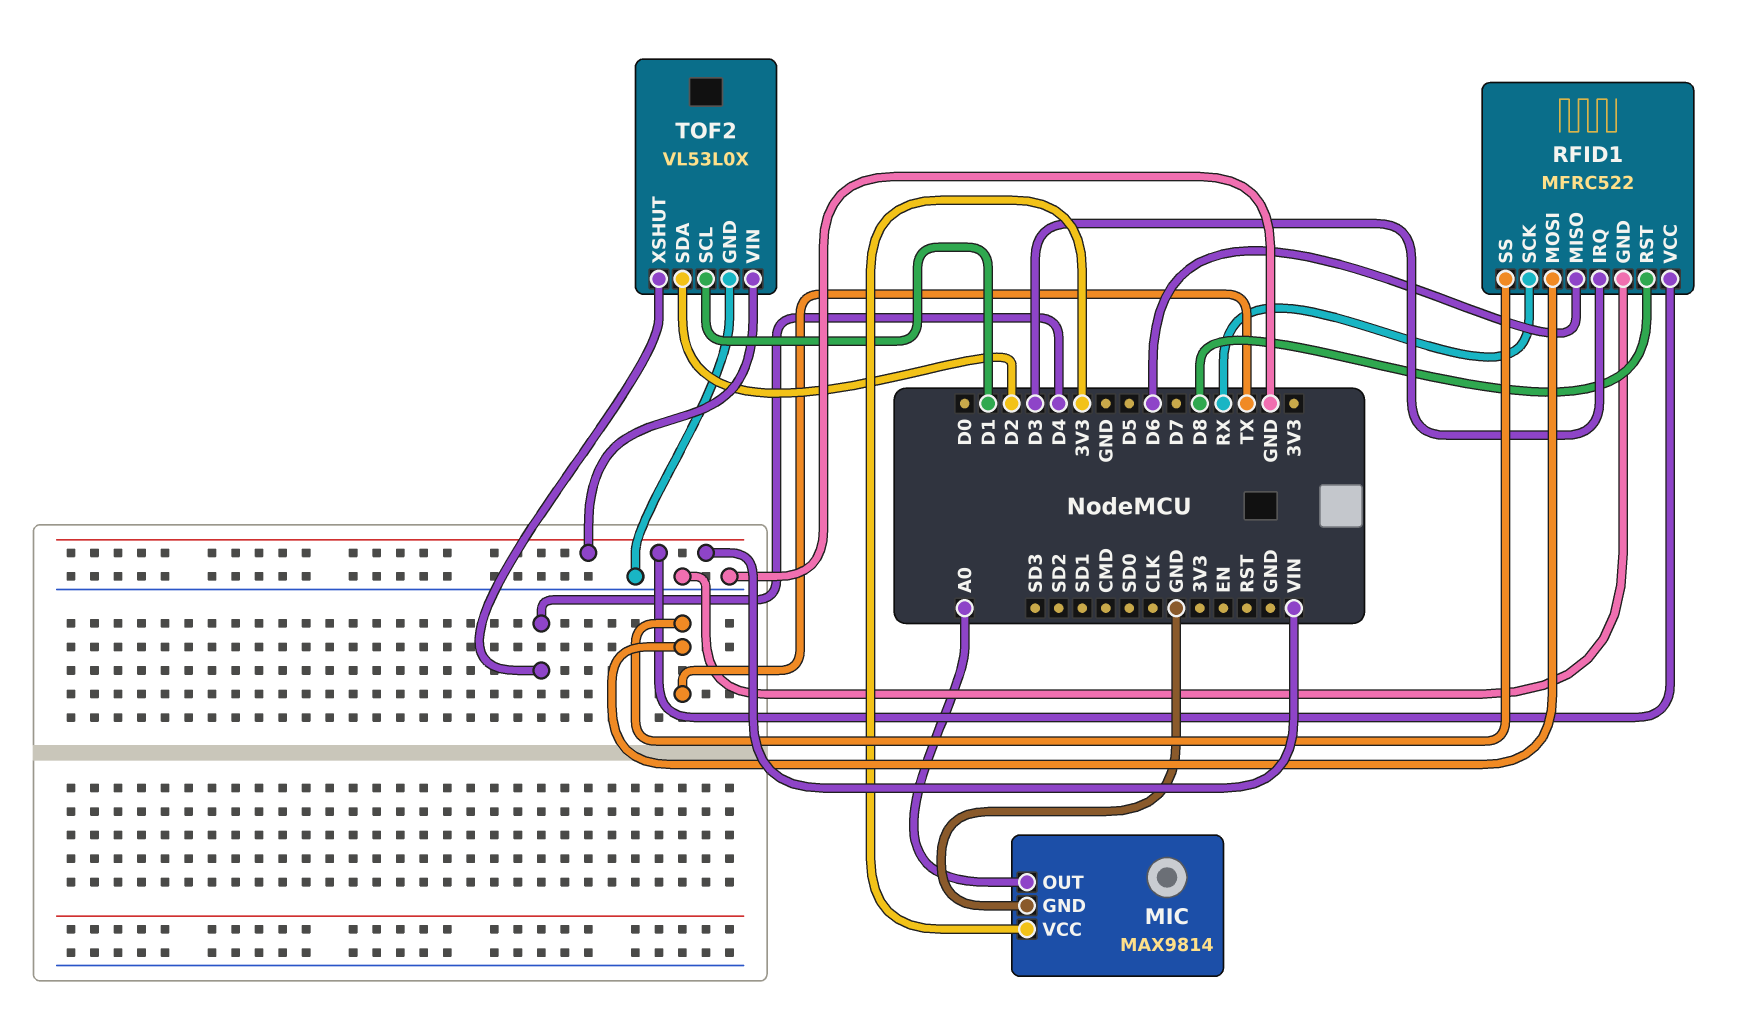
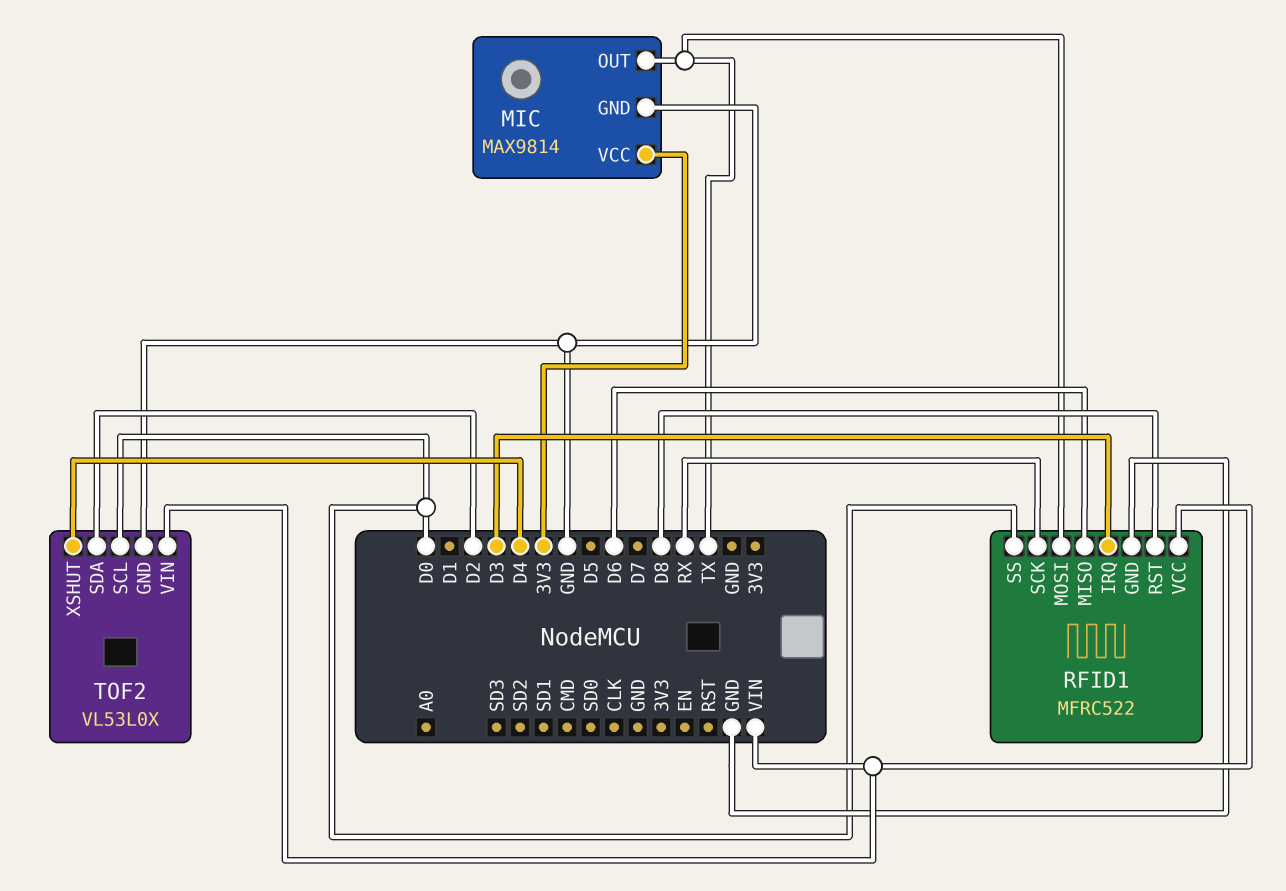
MIC pin OUT: A0 -> TX
RFID1 pin SS: TX -> D0
TOF2 pin SCL: D1 -> D0

